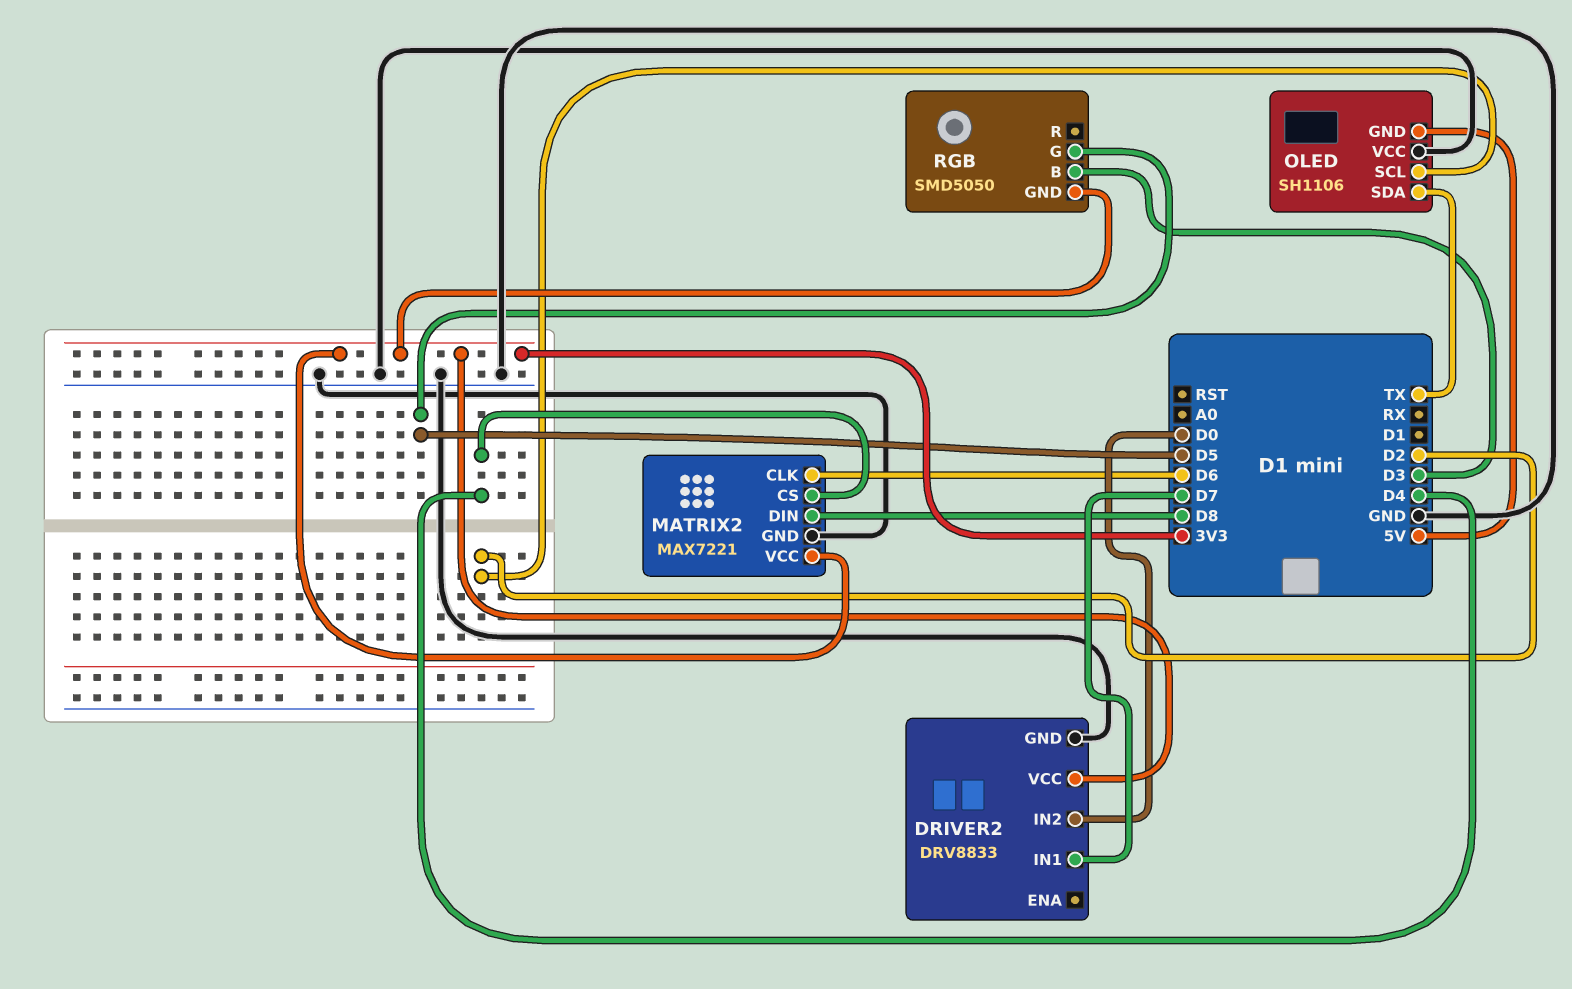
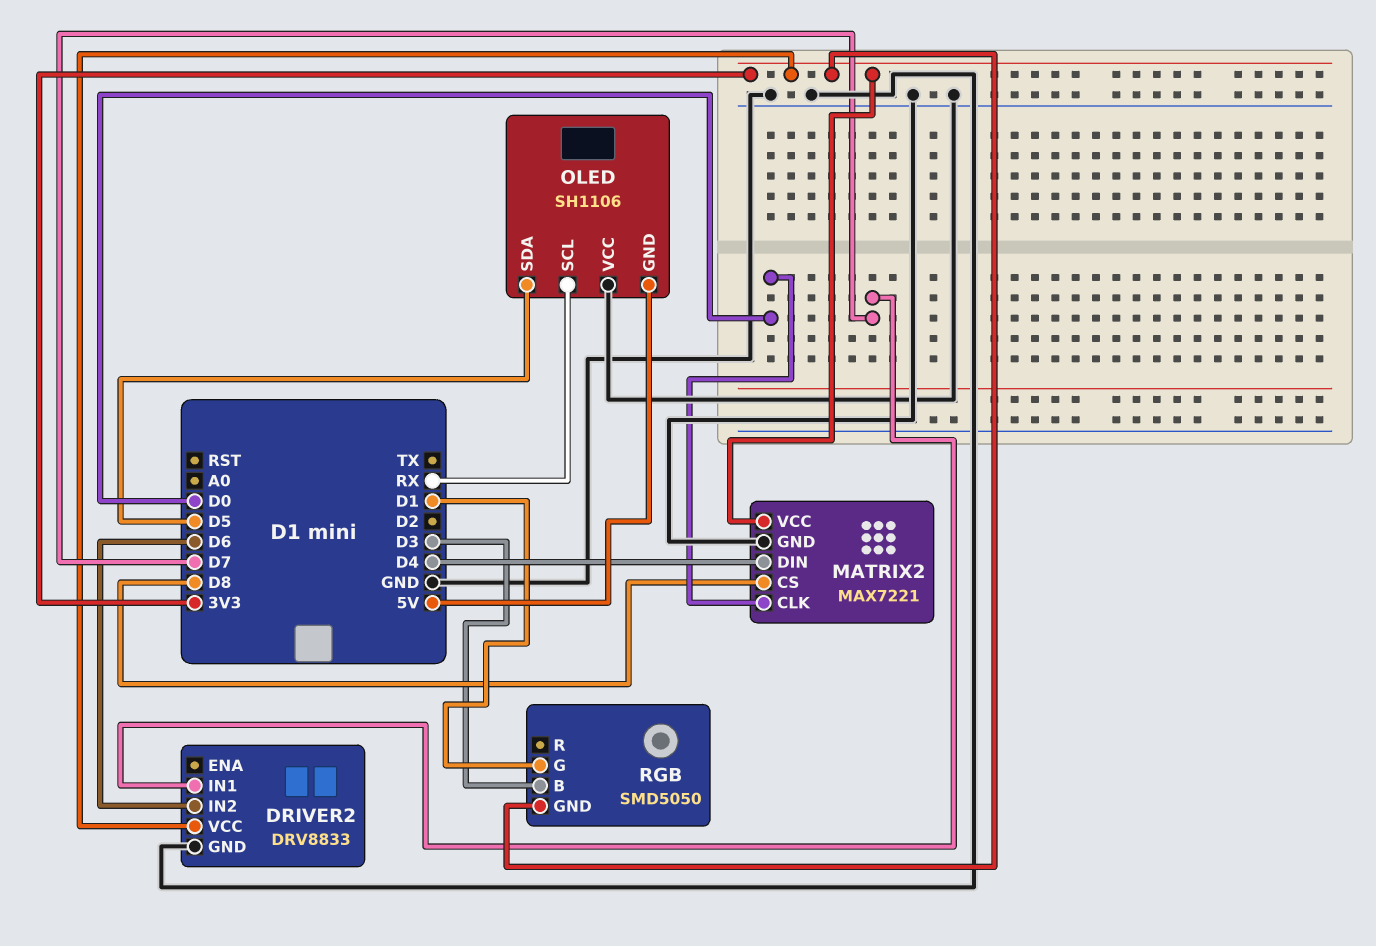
DRIVER2 pin IN2: D0 -> D6
MATRIX2 pin CLK: D6 -> D0
MATRIX2 pin CS: D4 -> D8
MATRIX2 pin DIN: D8 -> D4
OLED pin SCL: D2 -> RX
OLED pin SDA: TX -> D5
RGB pin G: D5 -> D1

